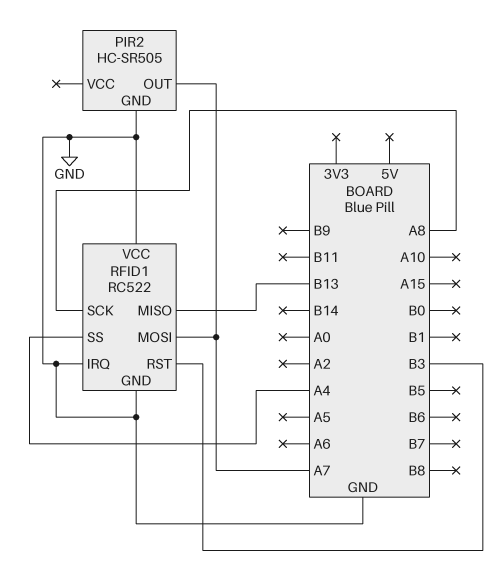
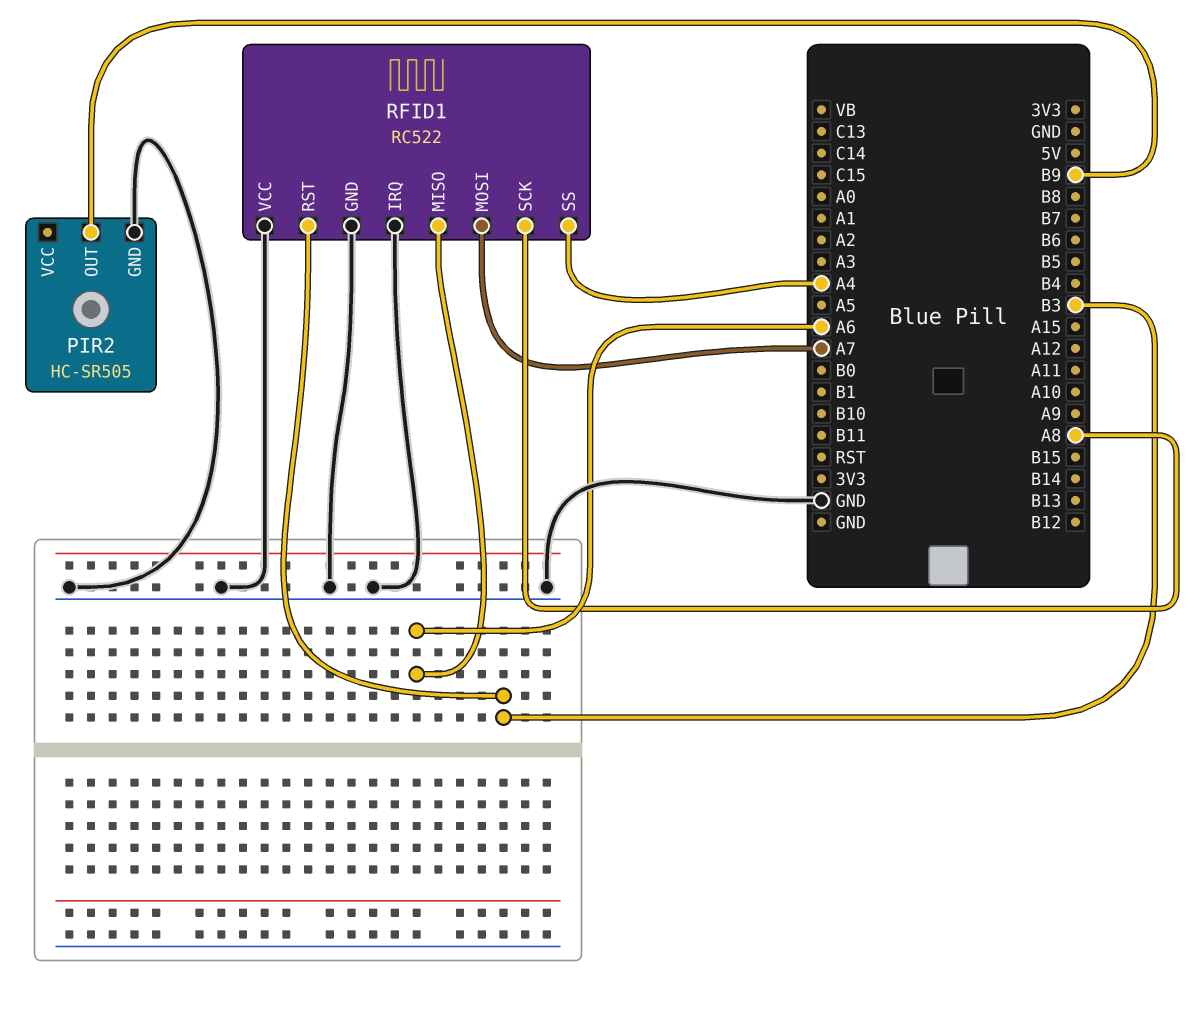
PIR2 pin OUT: A7 -> B9
RFID1 pin MISO: B13 -> A6

